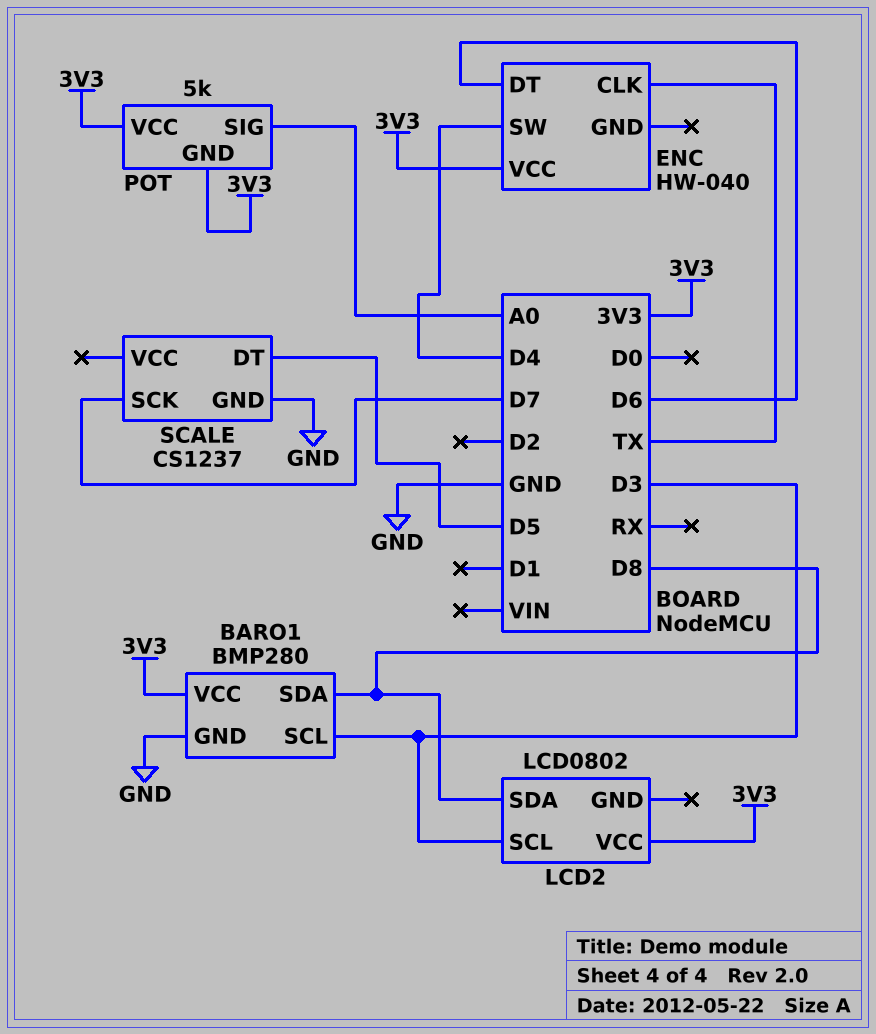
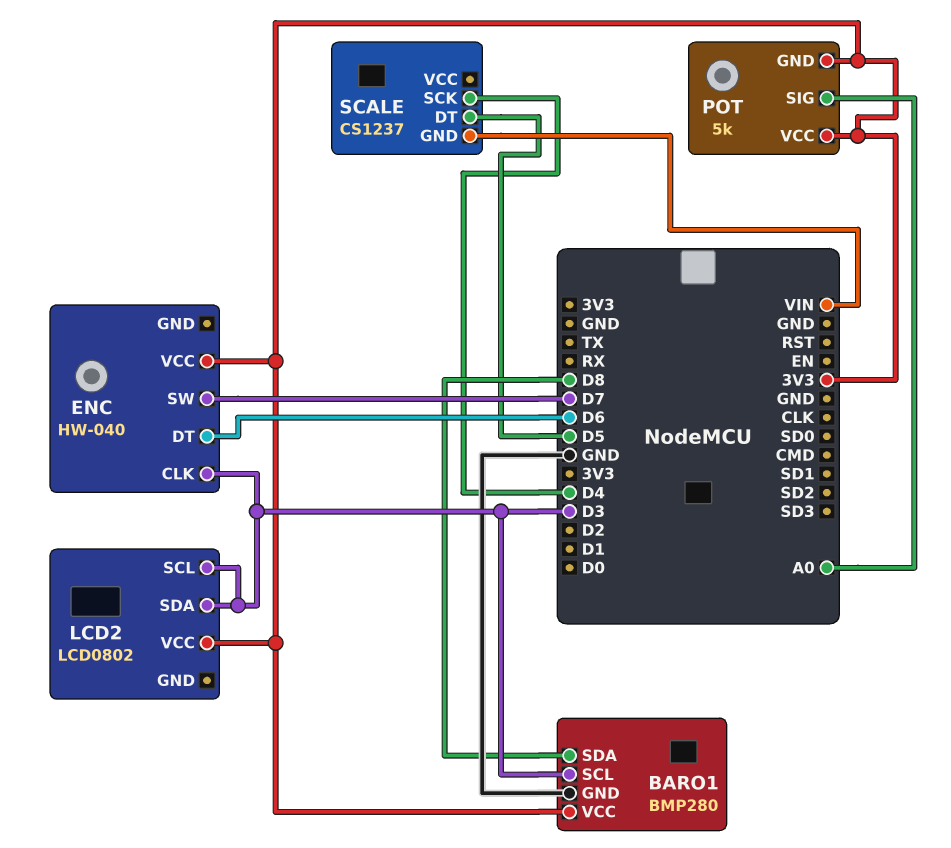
ENC pin CLK: TX -> D3
ENC pin SW: D4 -> D7
LCD2 pin SDA: D8 -> D3
SCALE pin GND: GND -> VIN
SCALE pin SCK: D7 -> D4

